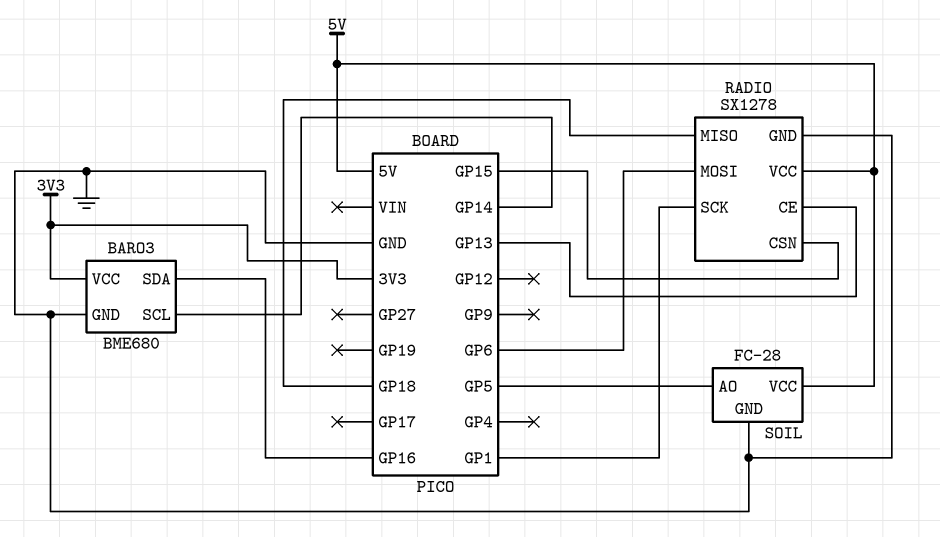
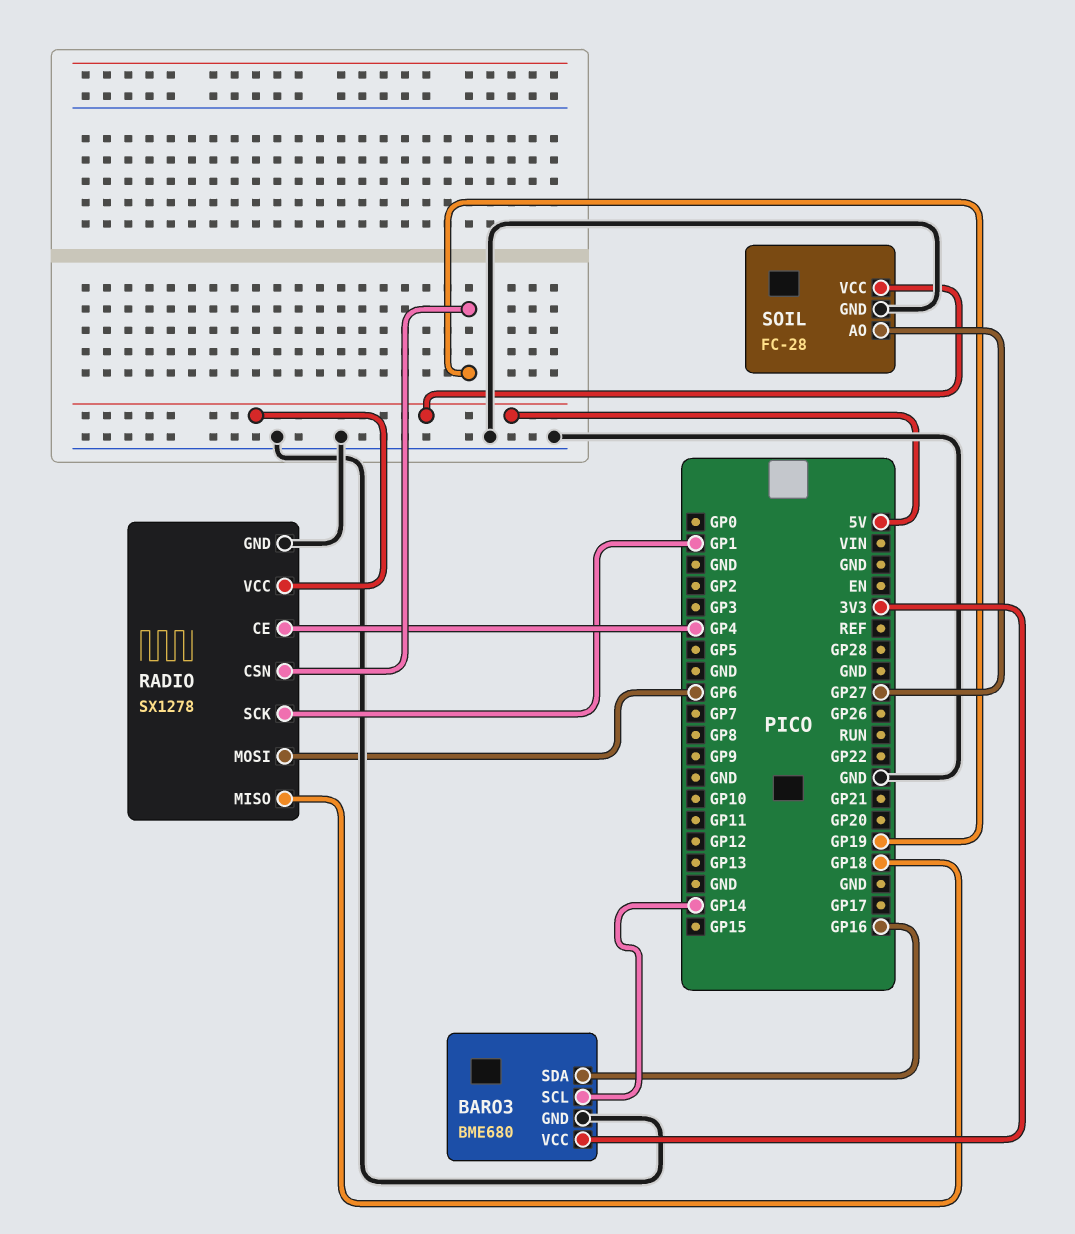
RADIO pin CE: GP13 -> GP4
RADIO pin CSN: GP15 -> GP19
SOIL pin AO: GP5 -> GP27

